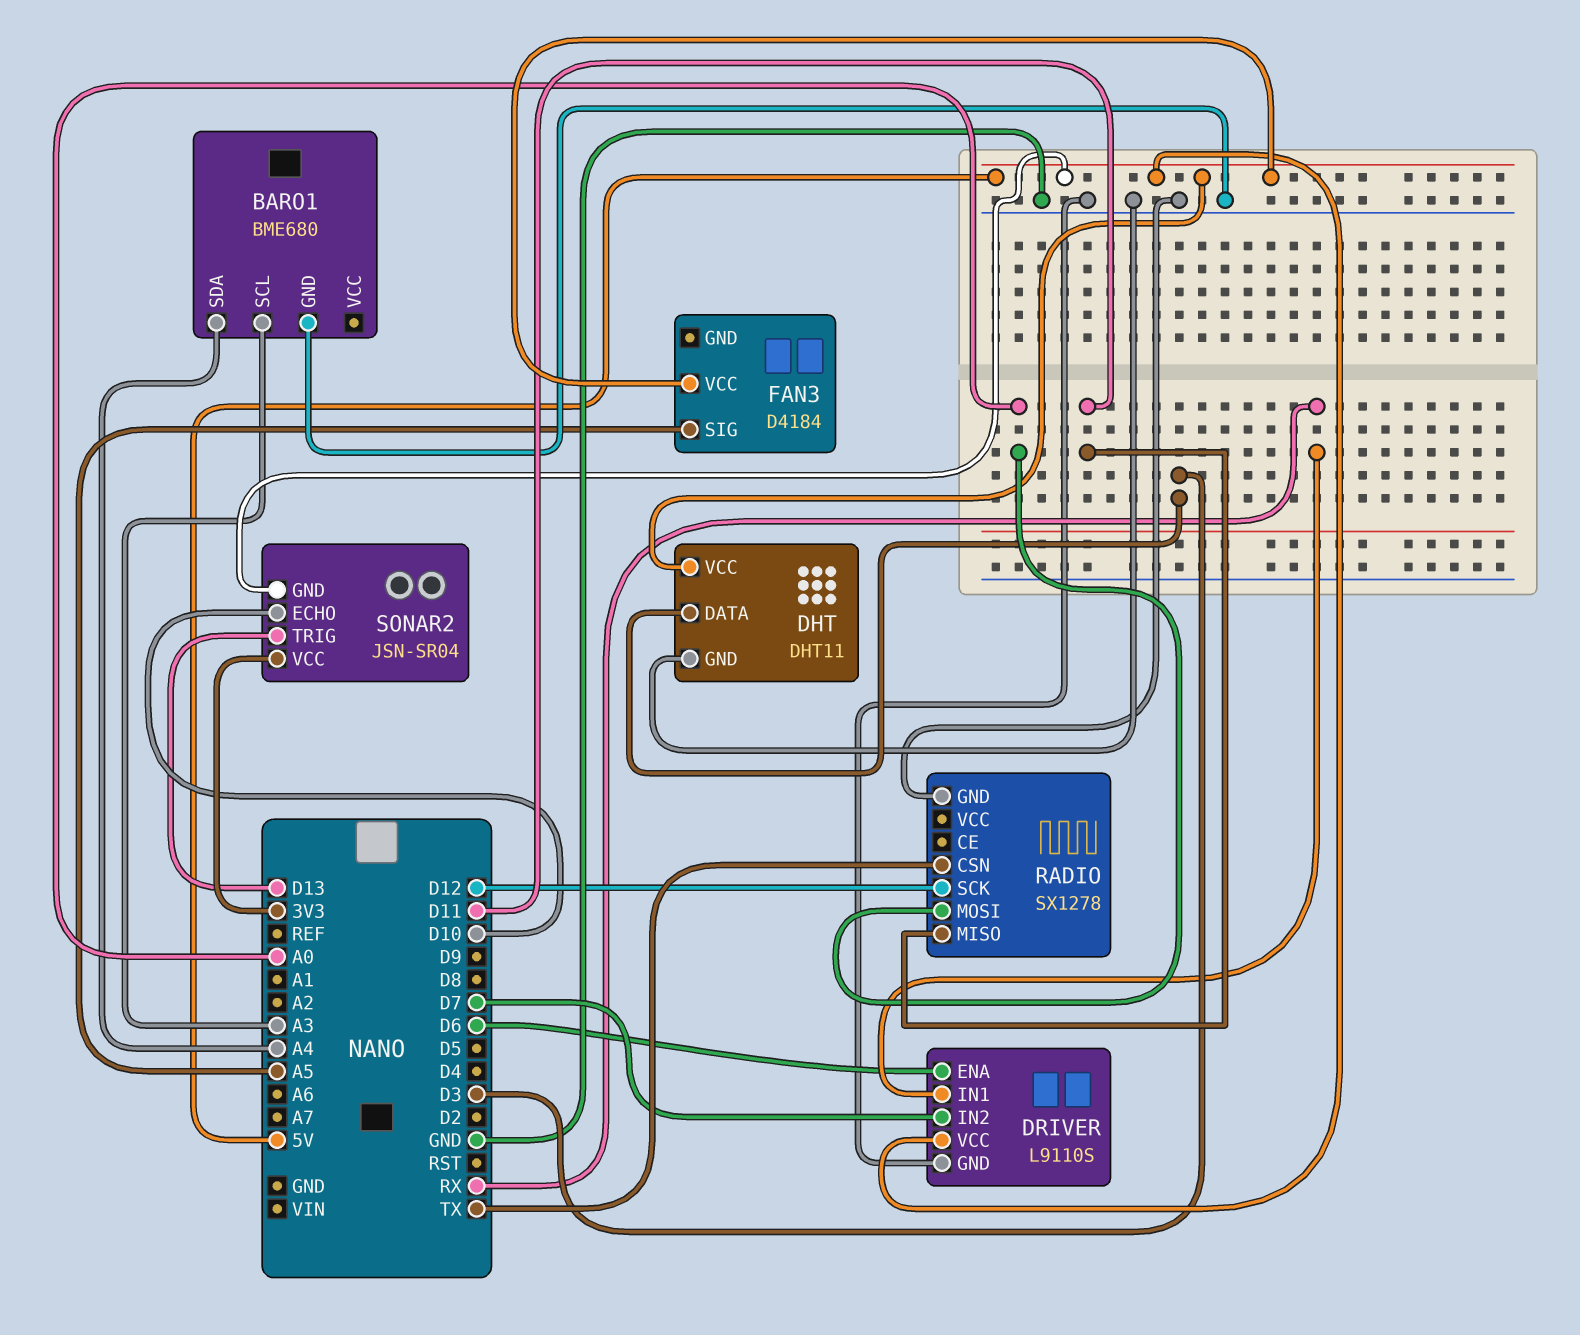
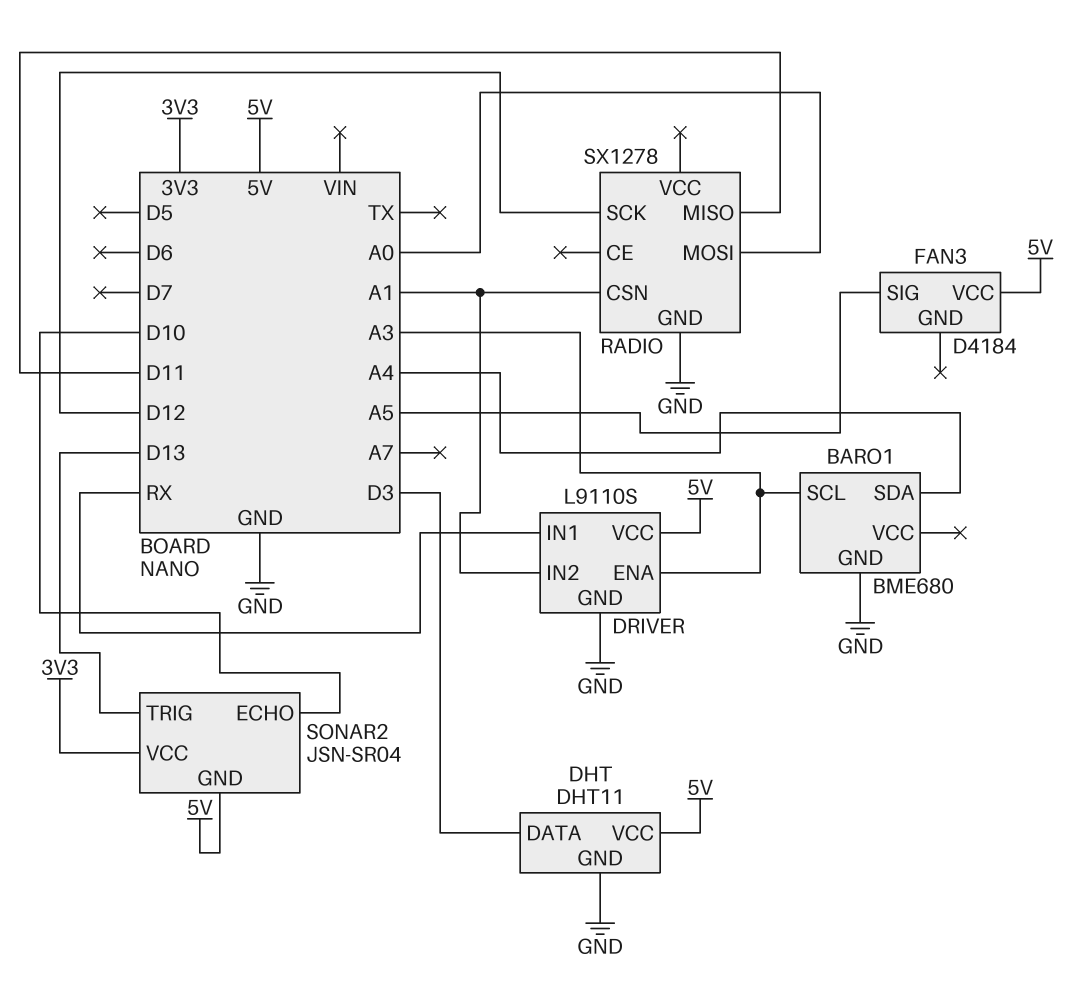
DRIVER pin ENA: D6 -> A3
DRIVER pin IN2: D7 -> A1
RADIO pin CSN: TX -> A1

